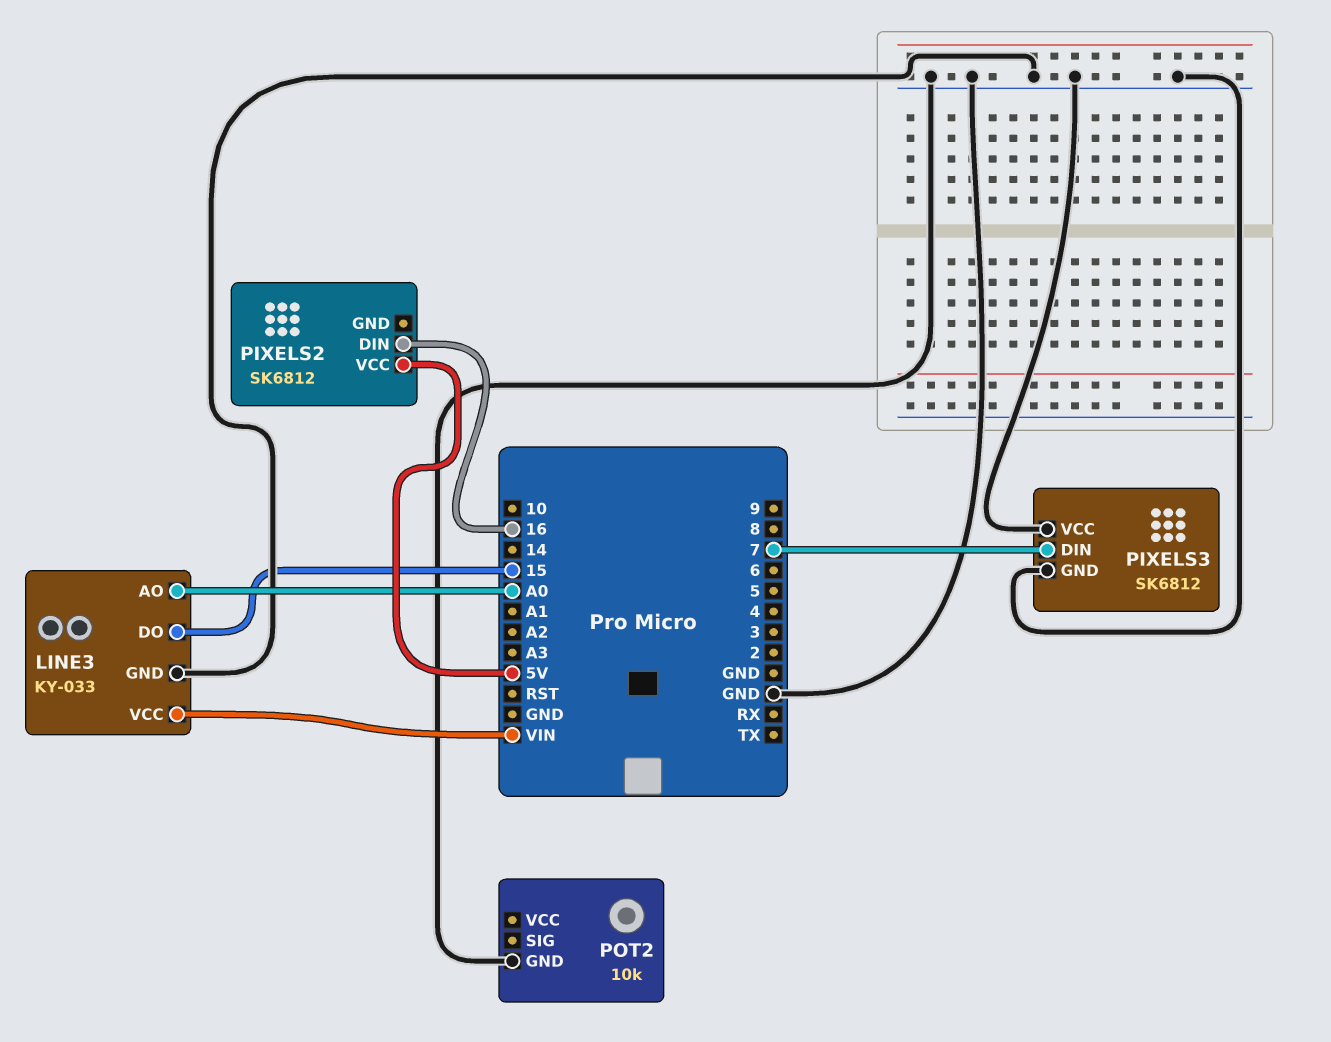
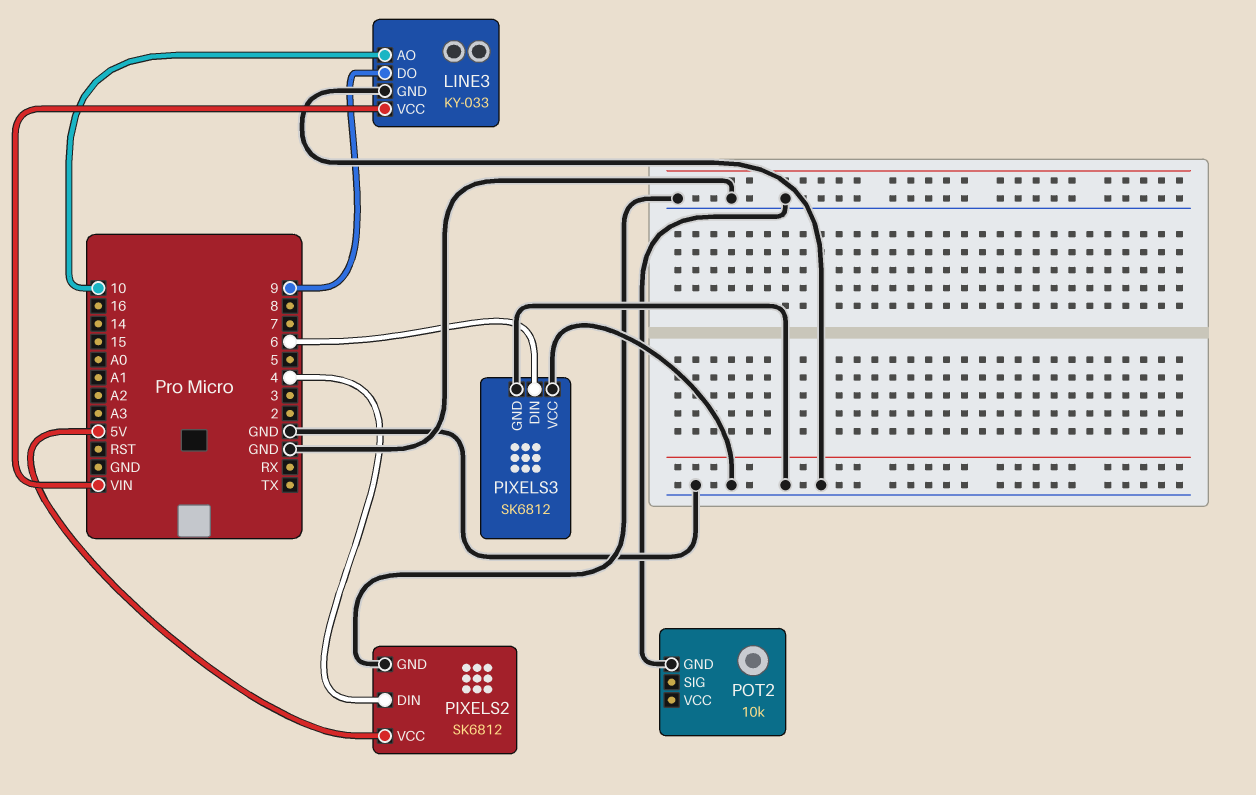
LINE3 pin AO: A0 -> 10
LINE3 pin DO: 15 -> 9
PIXELS2 pin DIN: 16 -> 4
PIXELS2 pin GND: none -> GND
PIXELS3 pin DIN: 7 -> 6

